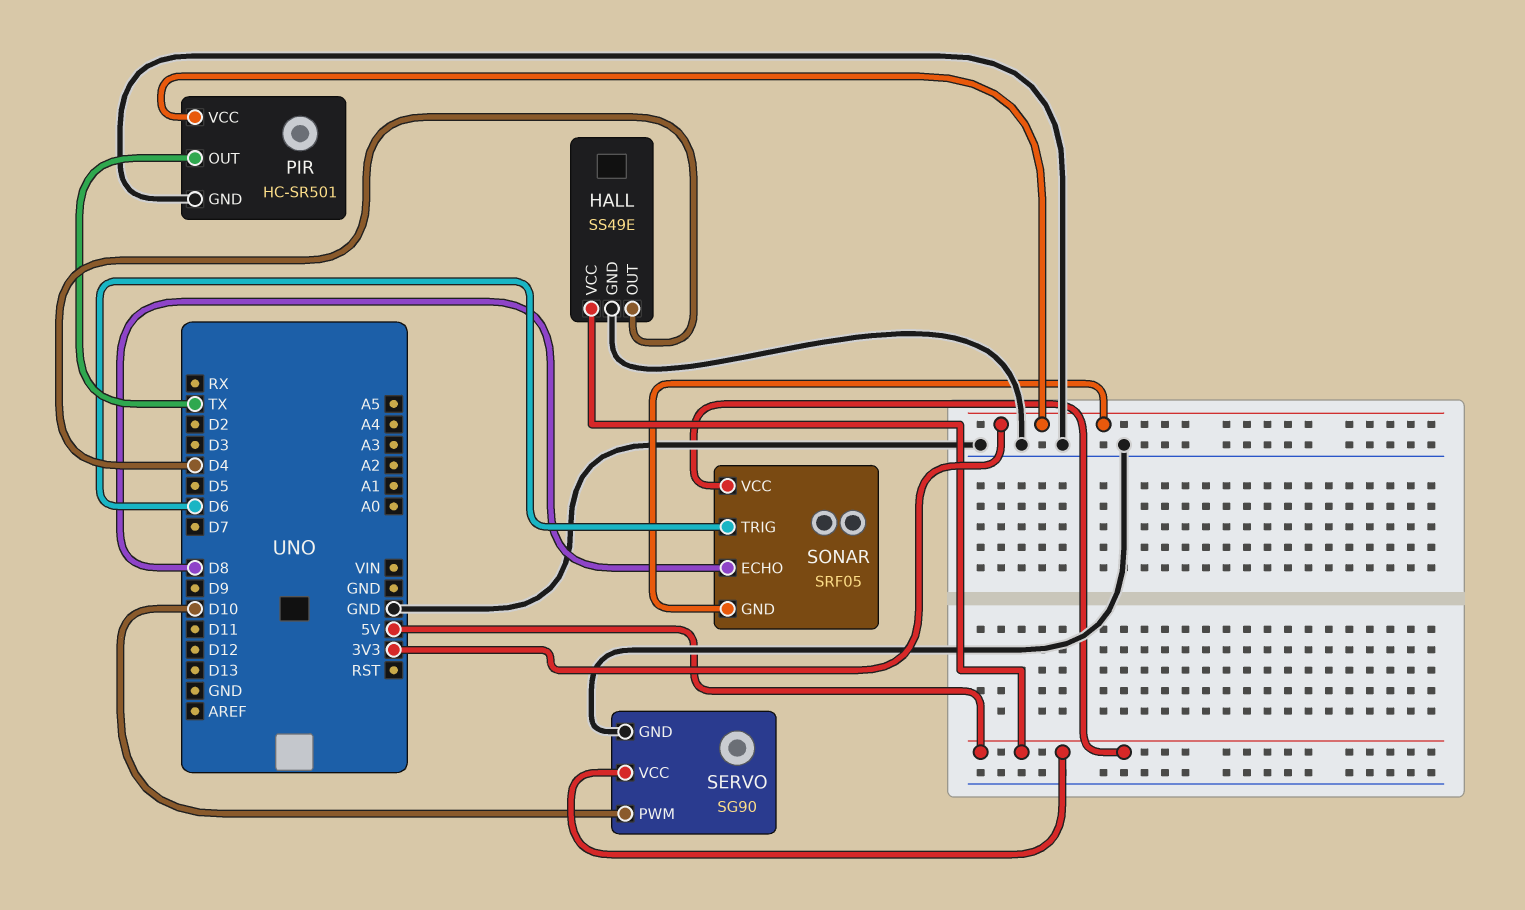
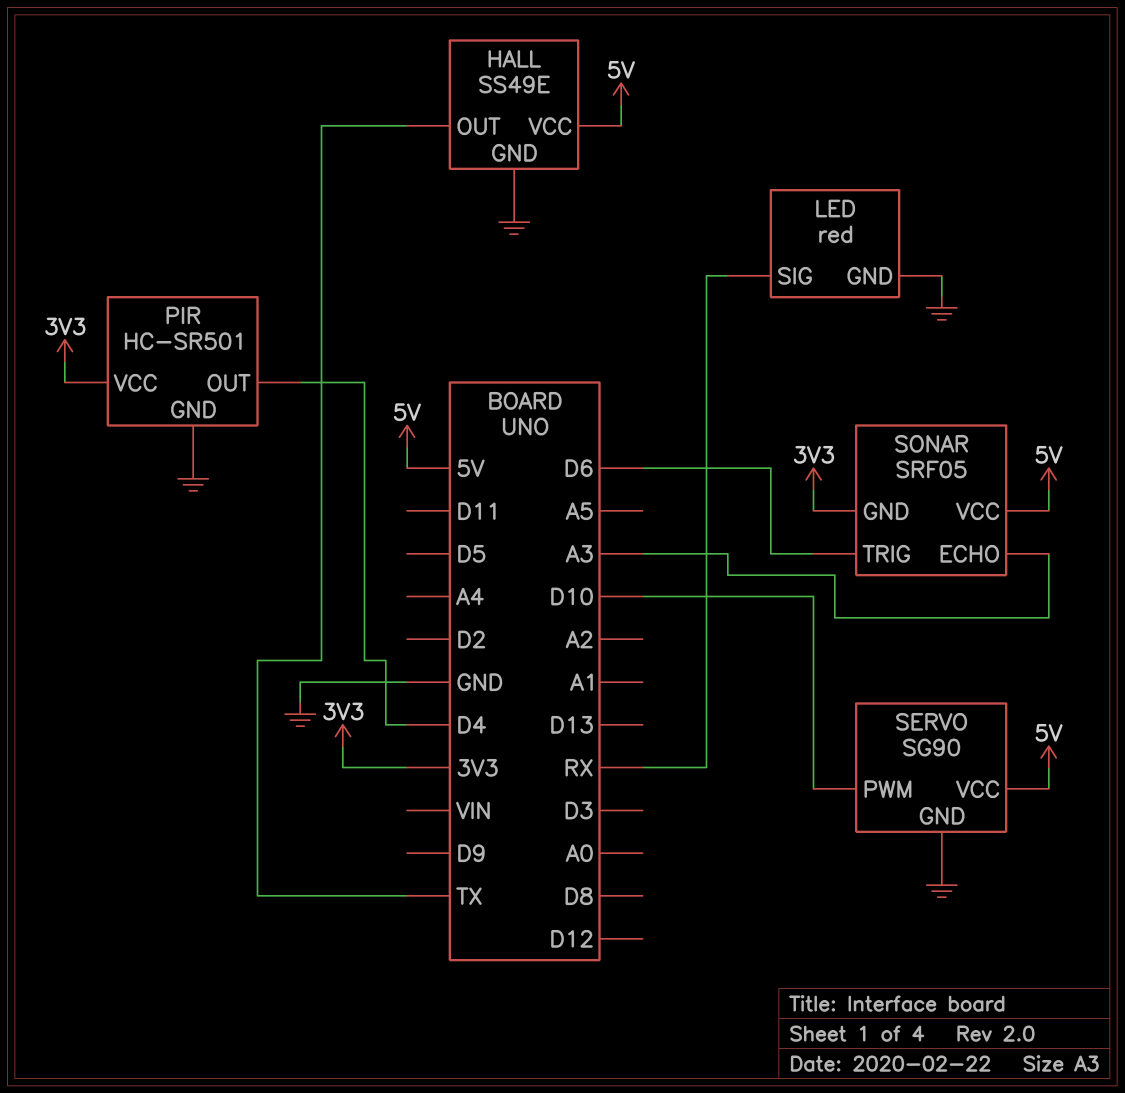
HALL pin OUT: D4 -> TX
LED: none -> red
LED pin GND: none -> GND
LED pin SIG: none -> RX
PIR pin OUT: TX -> D4
SONAR pin ECHO: D8 -> A3

